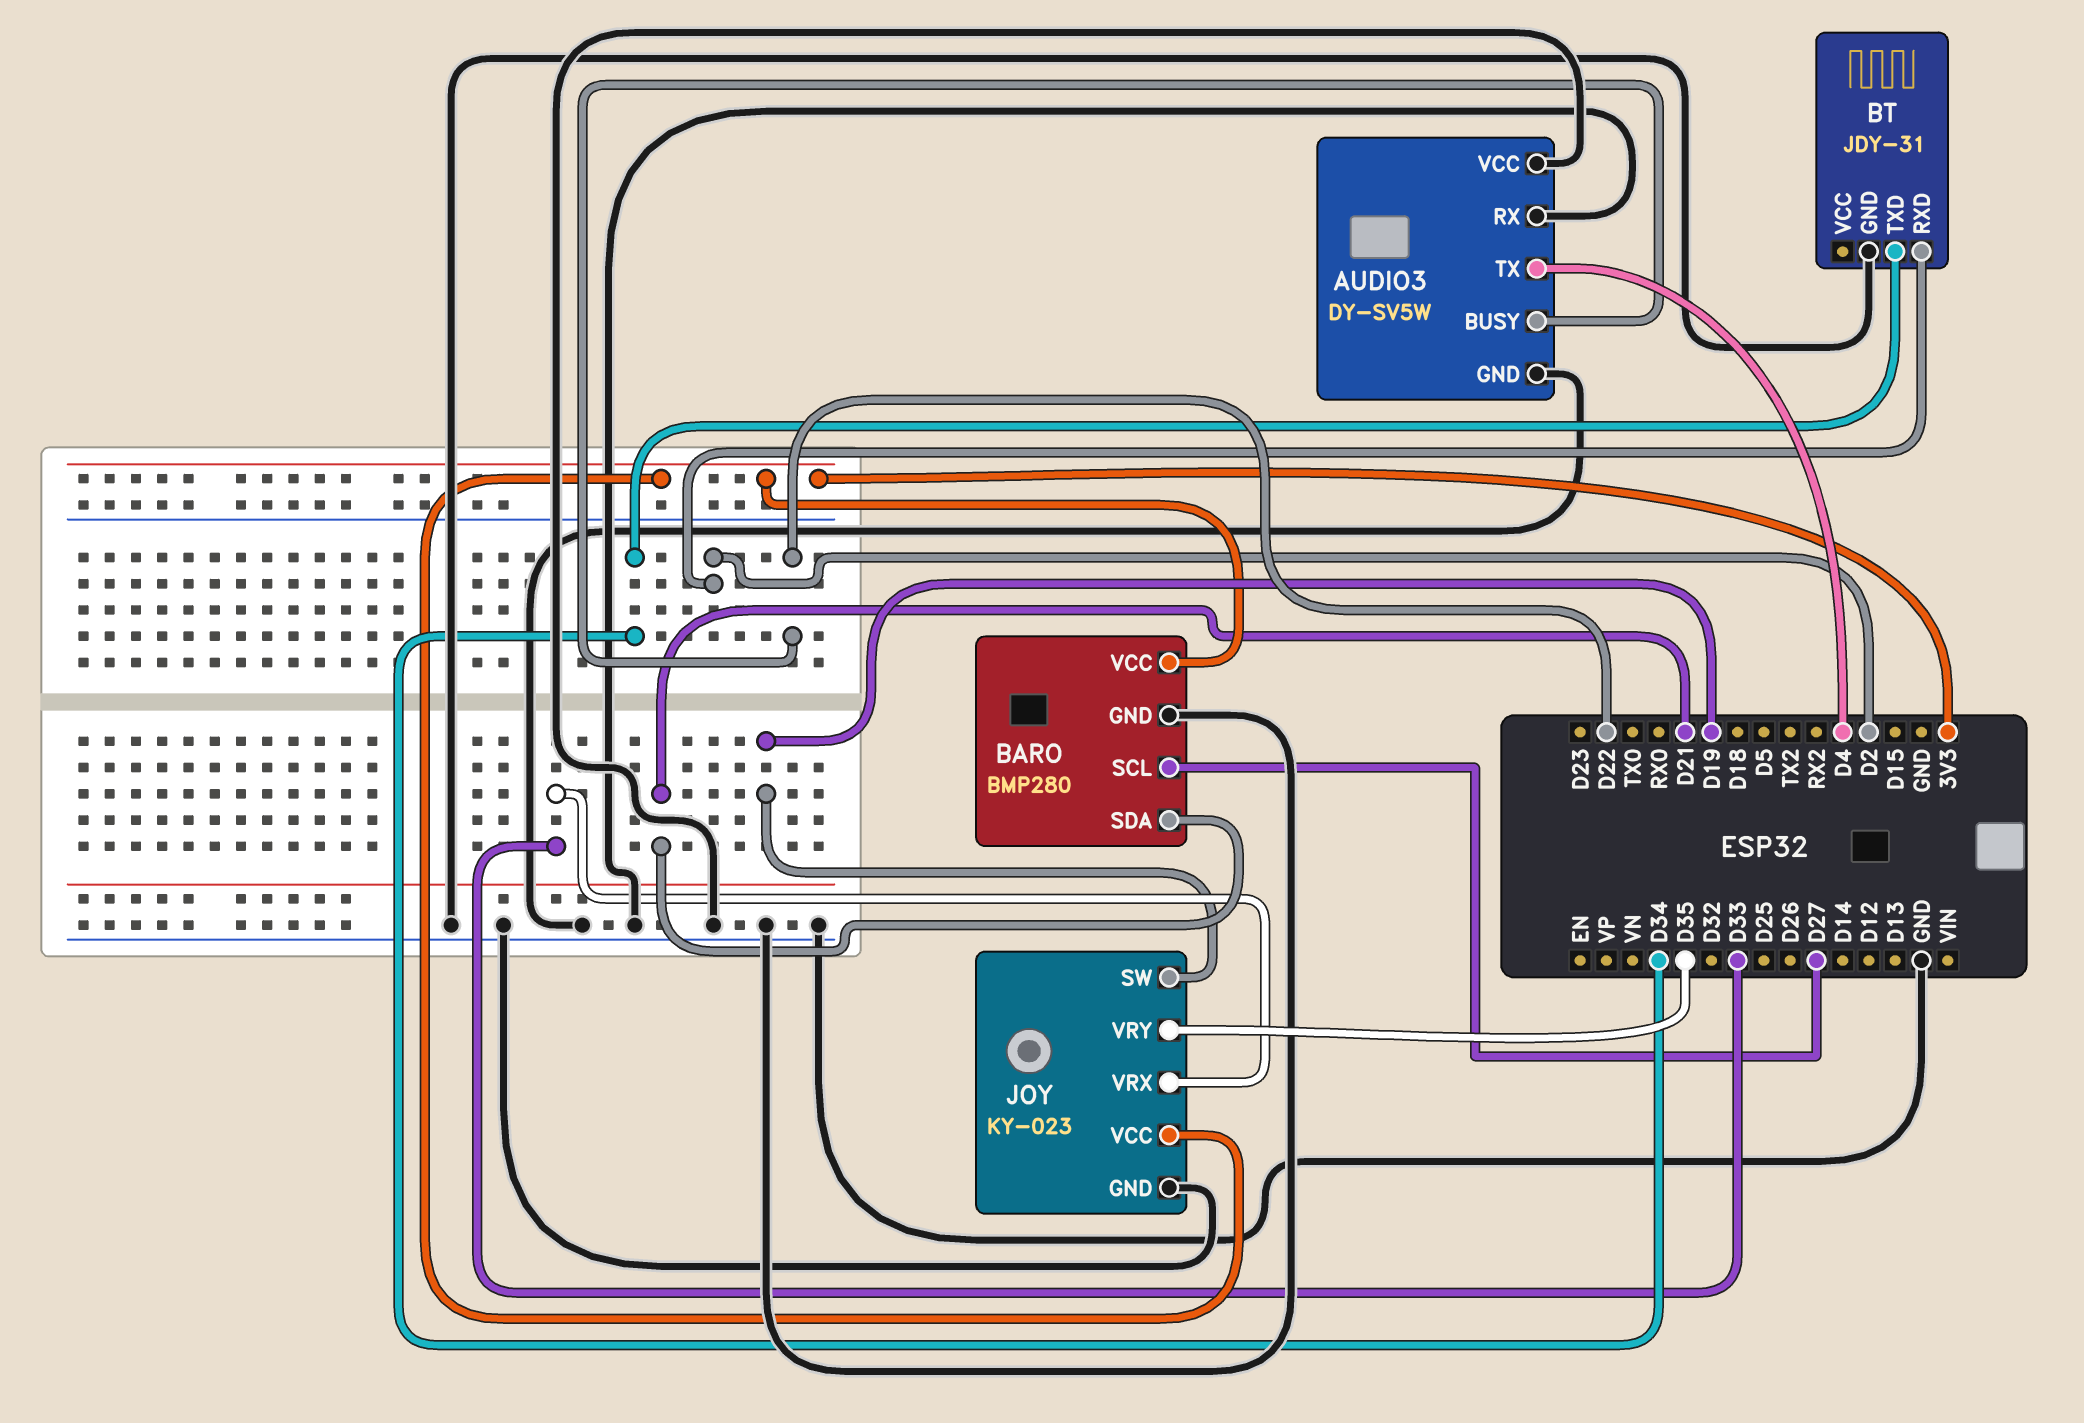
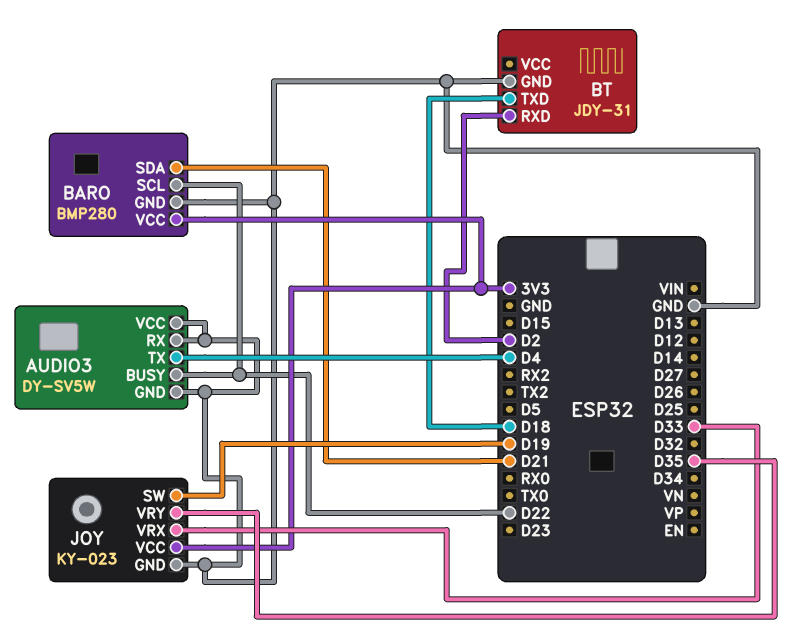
BARO pin SCL: D27 -> D22
BT pin TXD: D34 -> D18

